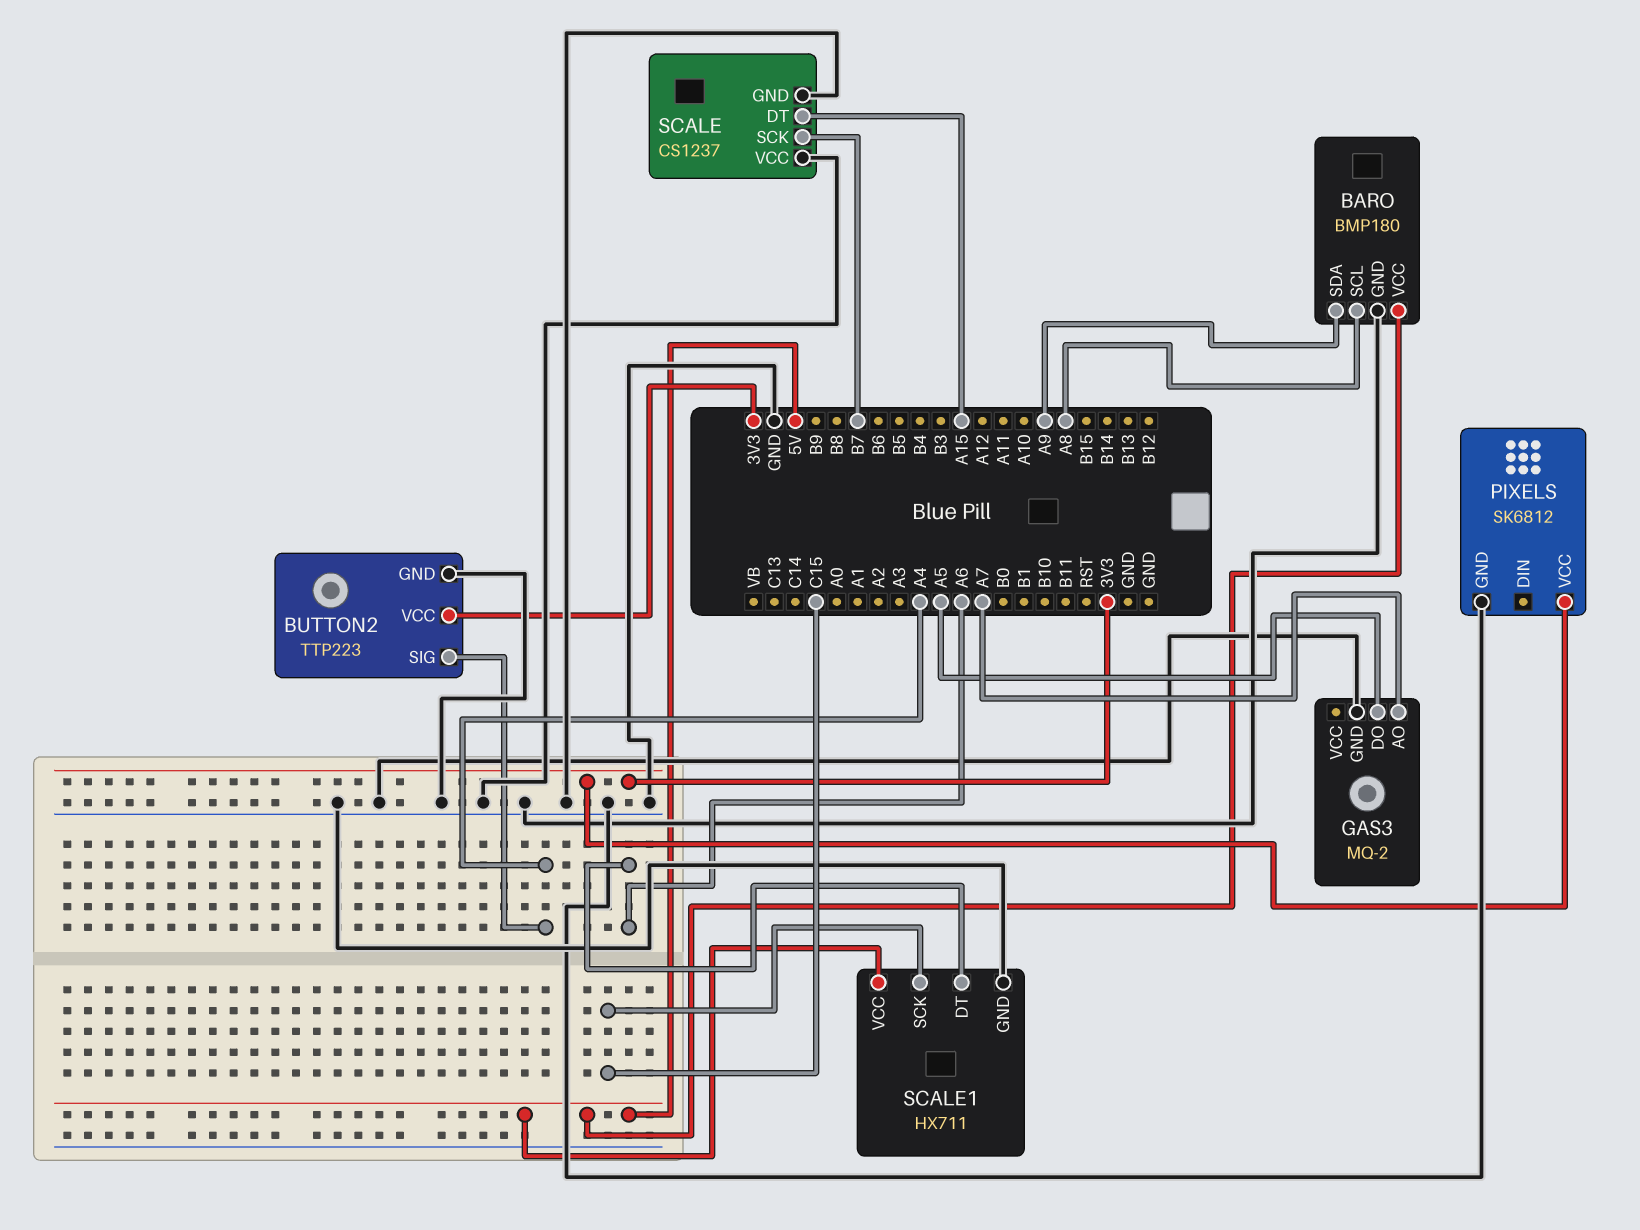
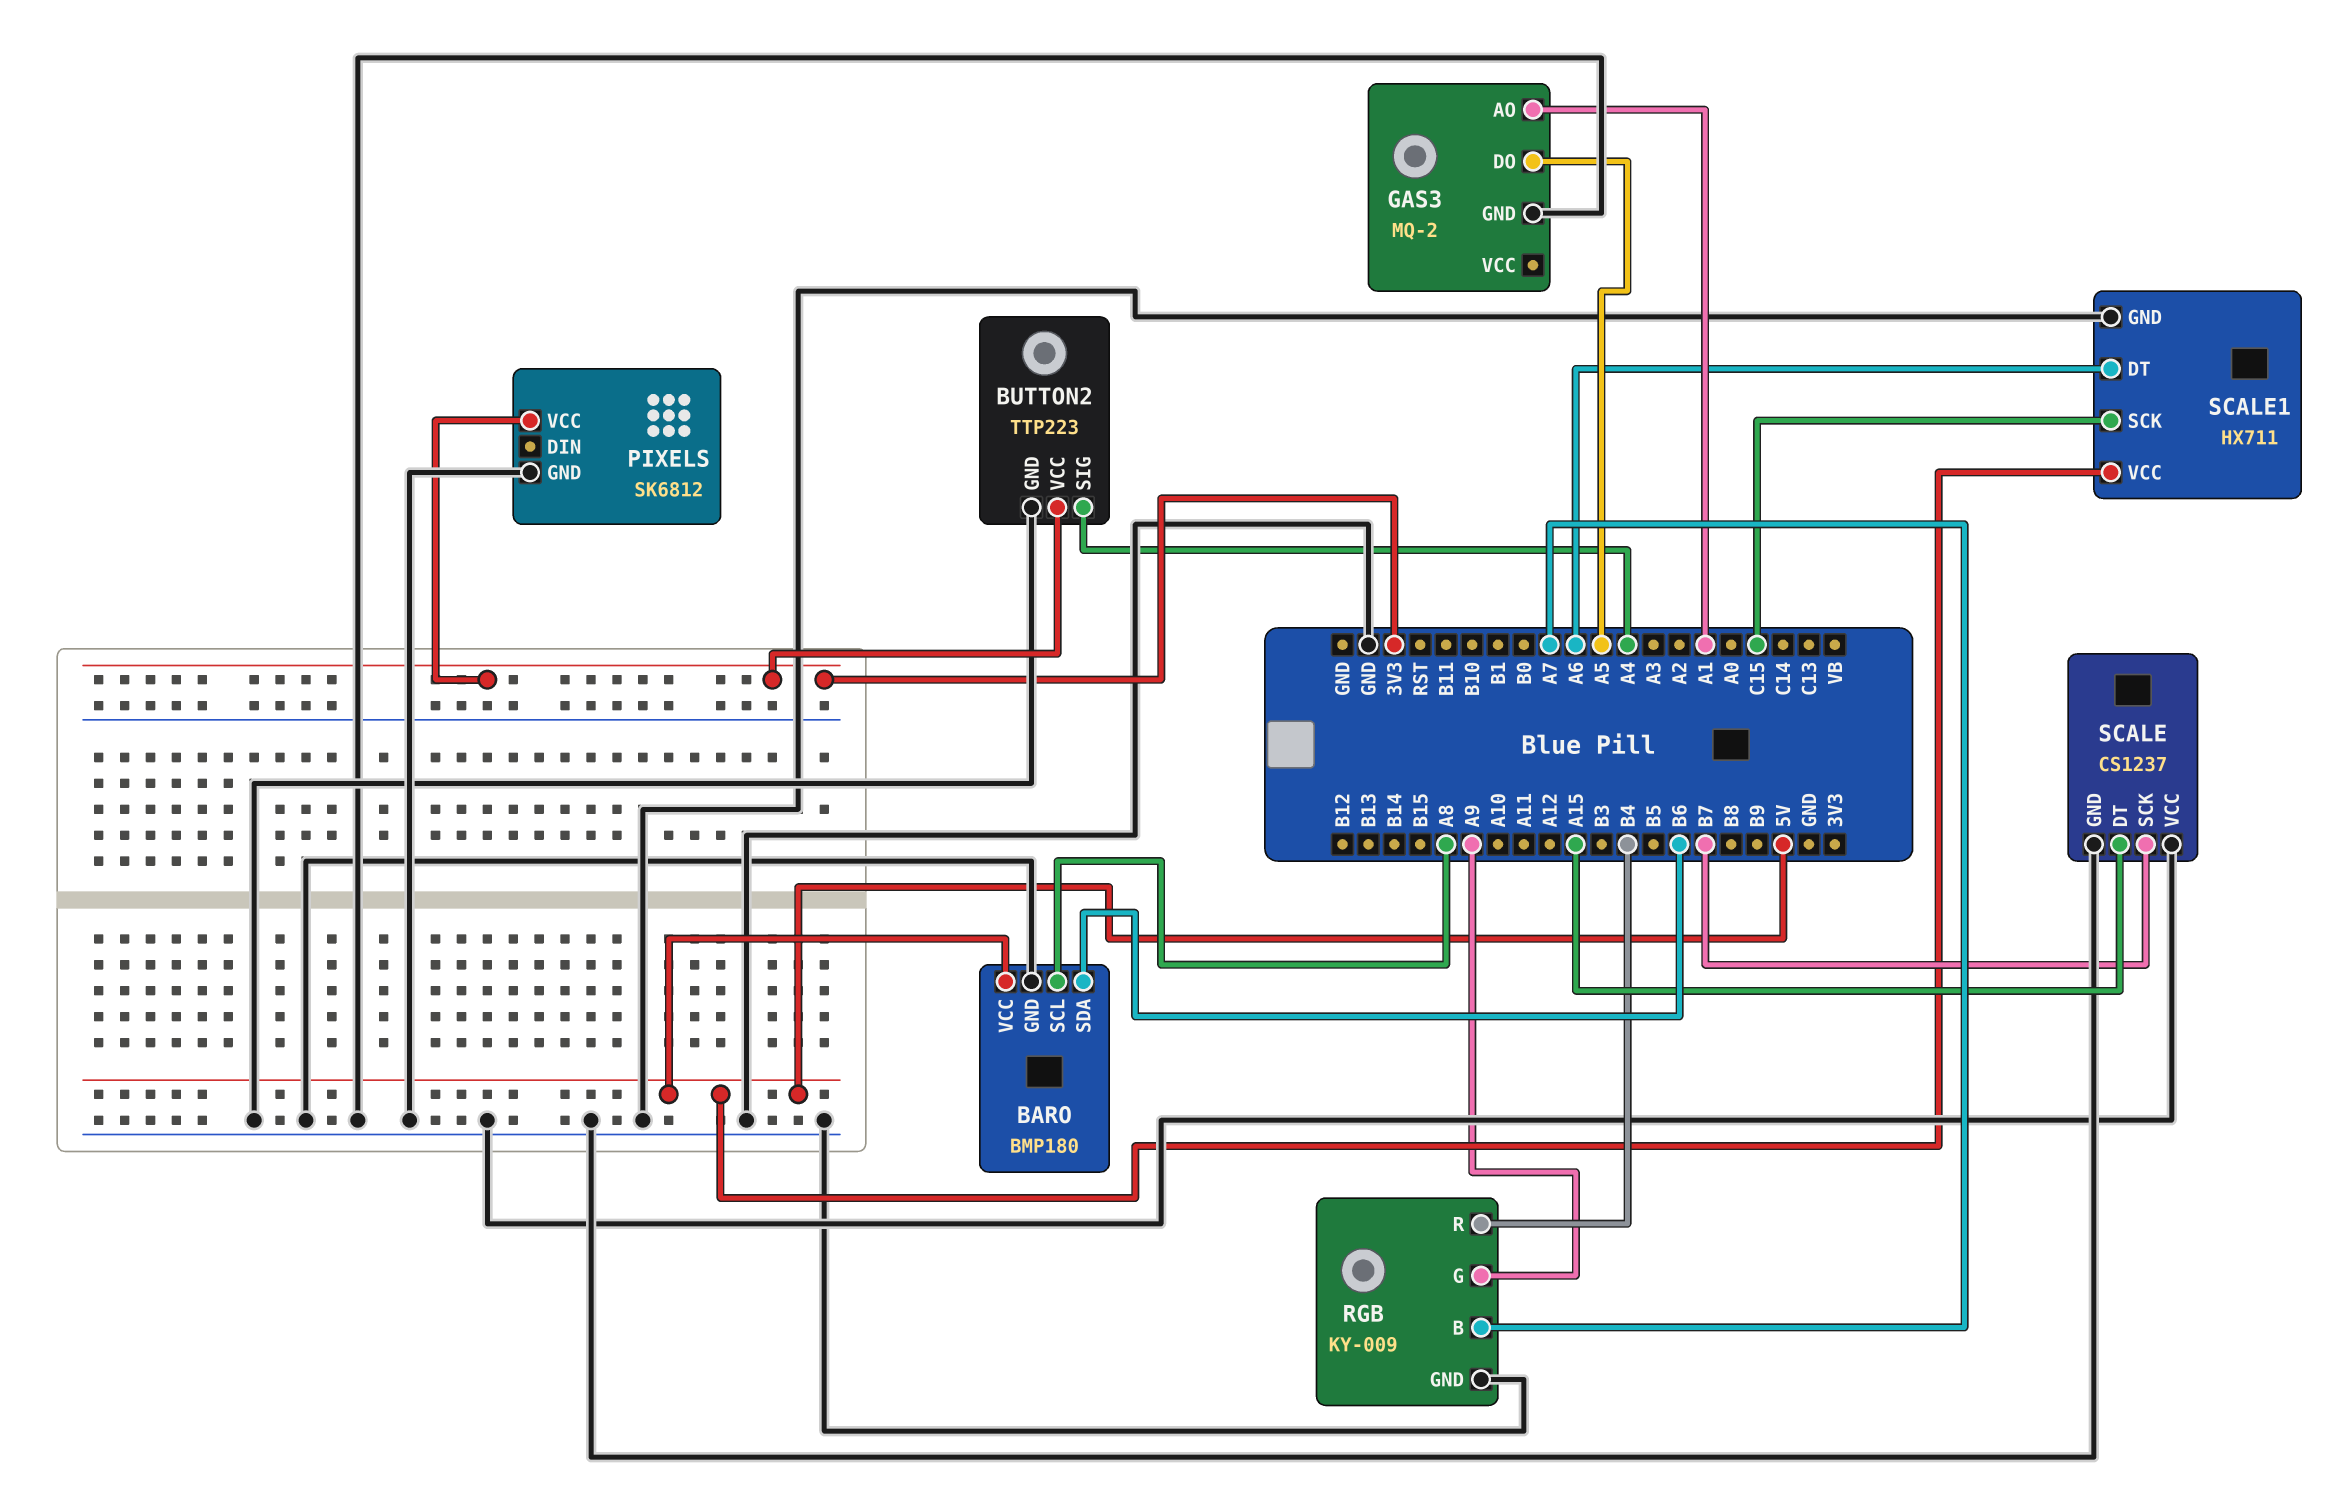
BARO pin SDA: A9 -> B6
GAS3 pin AO: A7 -> A1
RGB: none -> KY-009
RGB pin B: none -> A7
RGB pin G: none -> A9
RGB pin GND: none -> GND
RGB pin R: none -> B4

